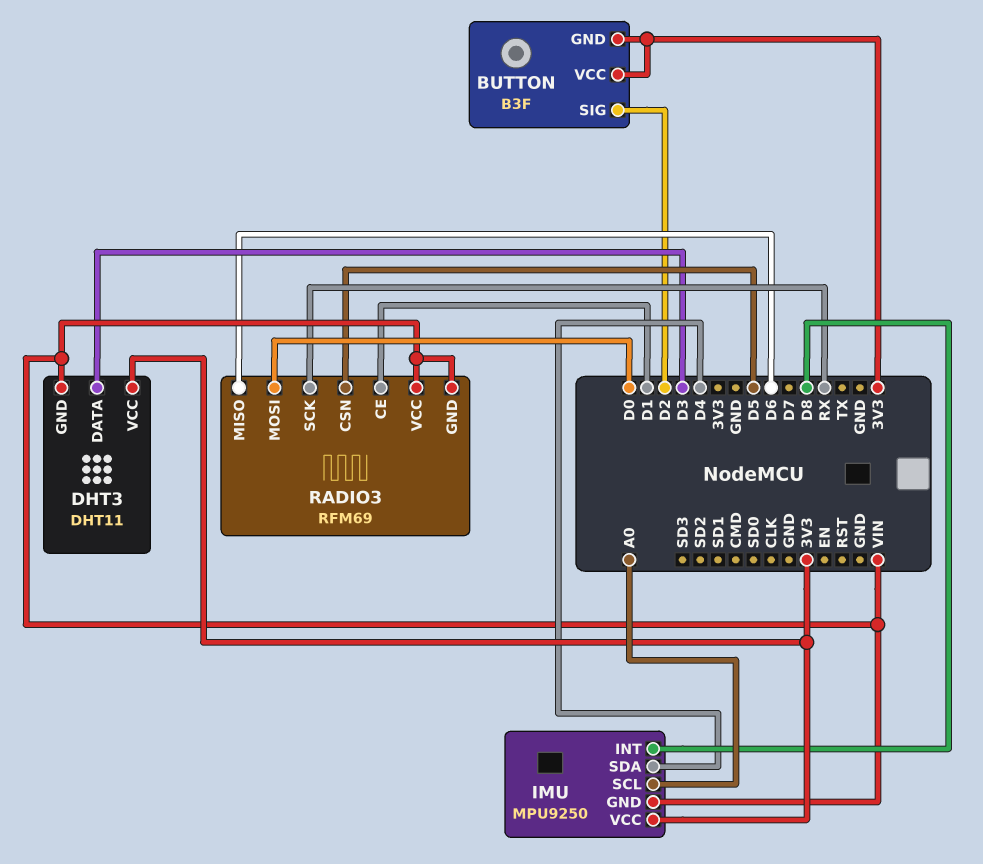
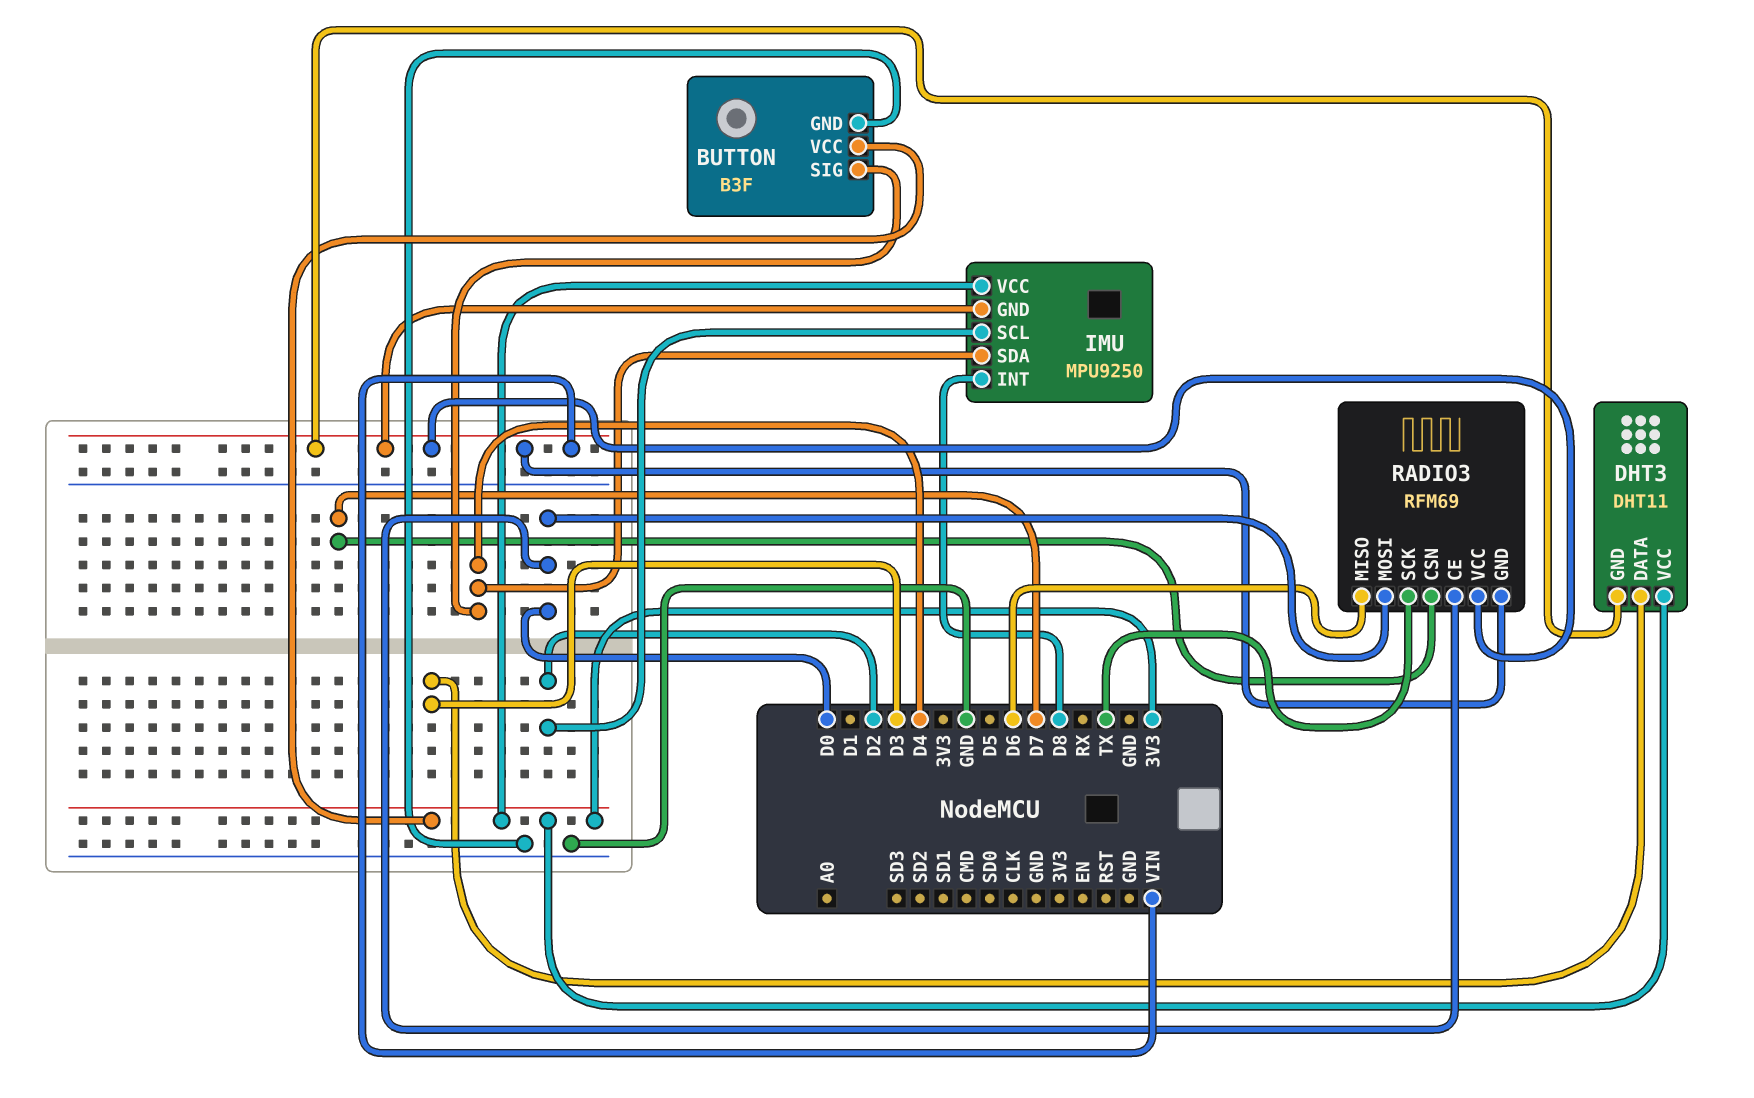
BUTTON pin GND: 3V3 -> GND
BUTTON pin SIG: D2 -> D4
IMU pin SCL: A0 -> D2
RADIO3 pin CE: D1 -> D0
RADIO3 pin CSN: D5 -> D7
RADIO3 pin SCK: RX -> TX

